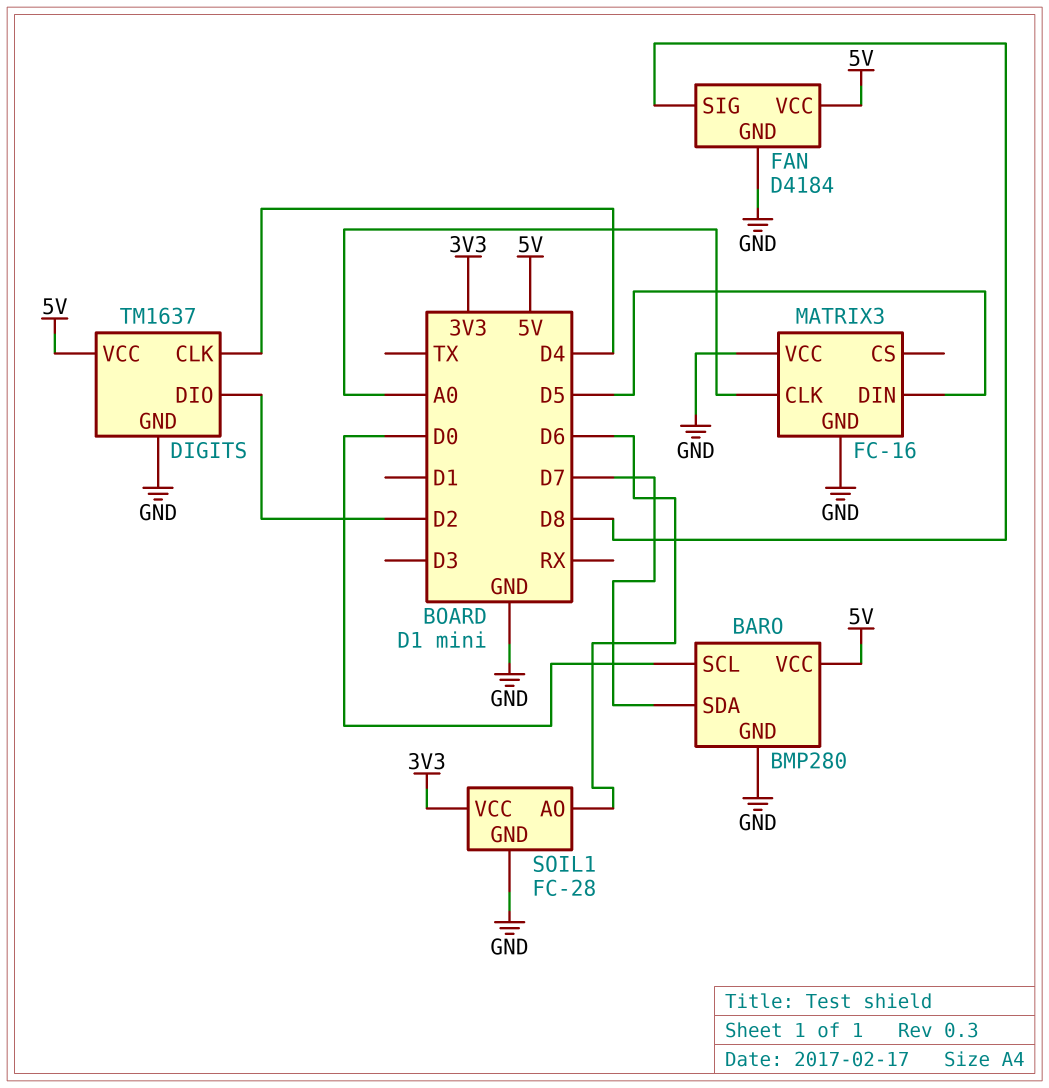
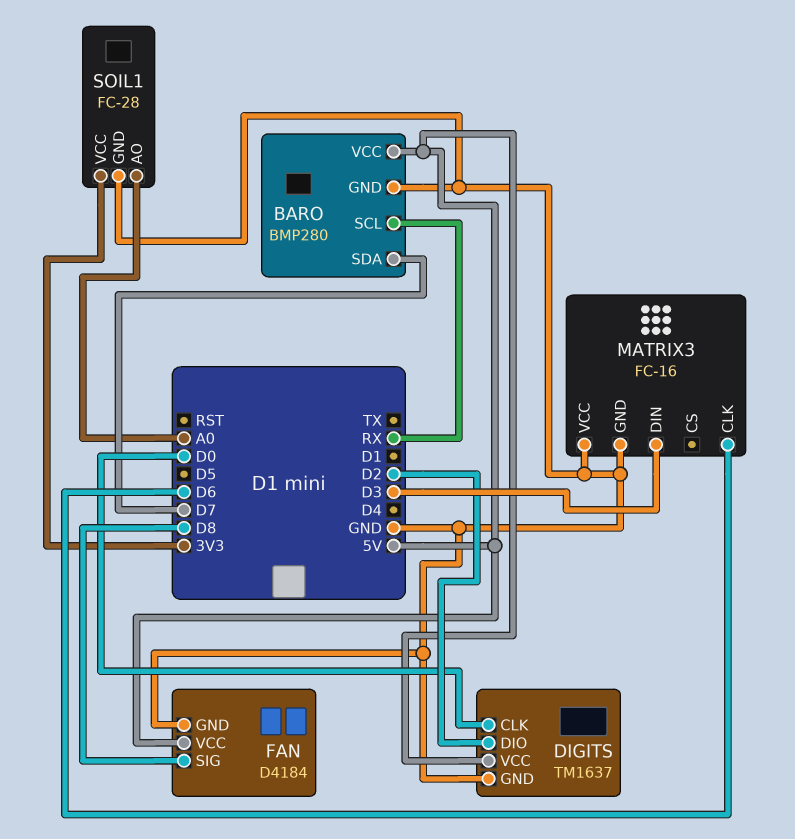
BARO pin SCL: D0 -> RX
DIGITS pin CLK: D4 -> D0
MATRIX3 pin CLK: A0 -> D6
MATRIX3 pin DIN: D5 -> D3
SOIL1 pin AO: D6 -> A0

